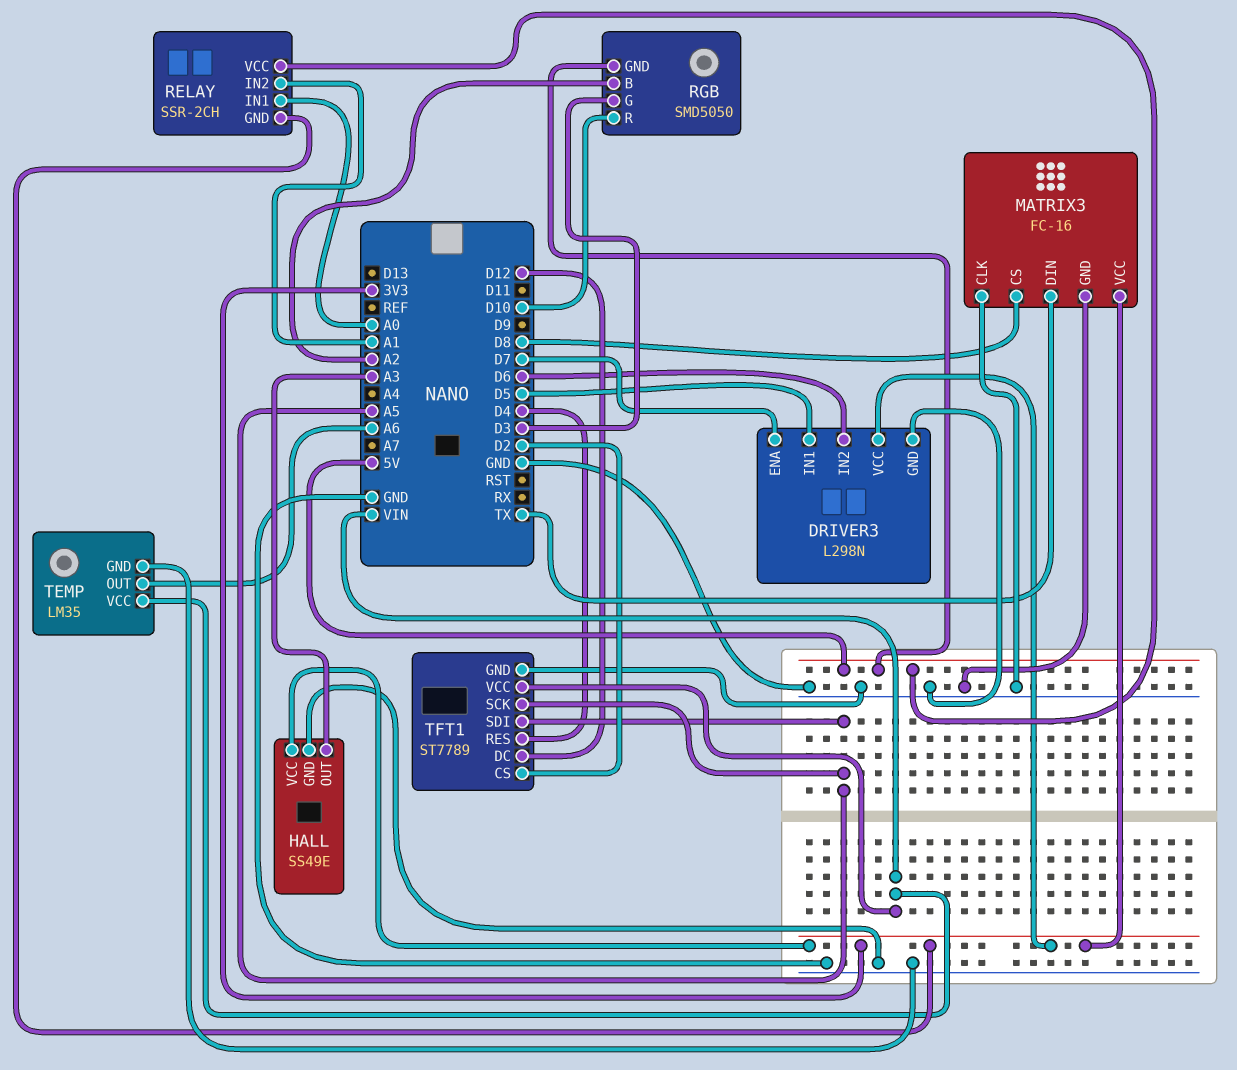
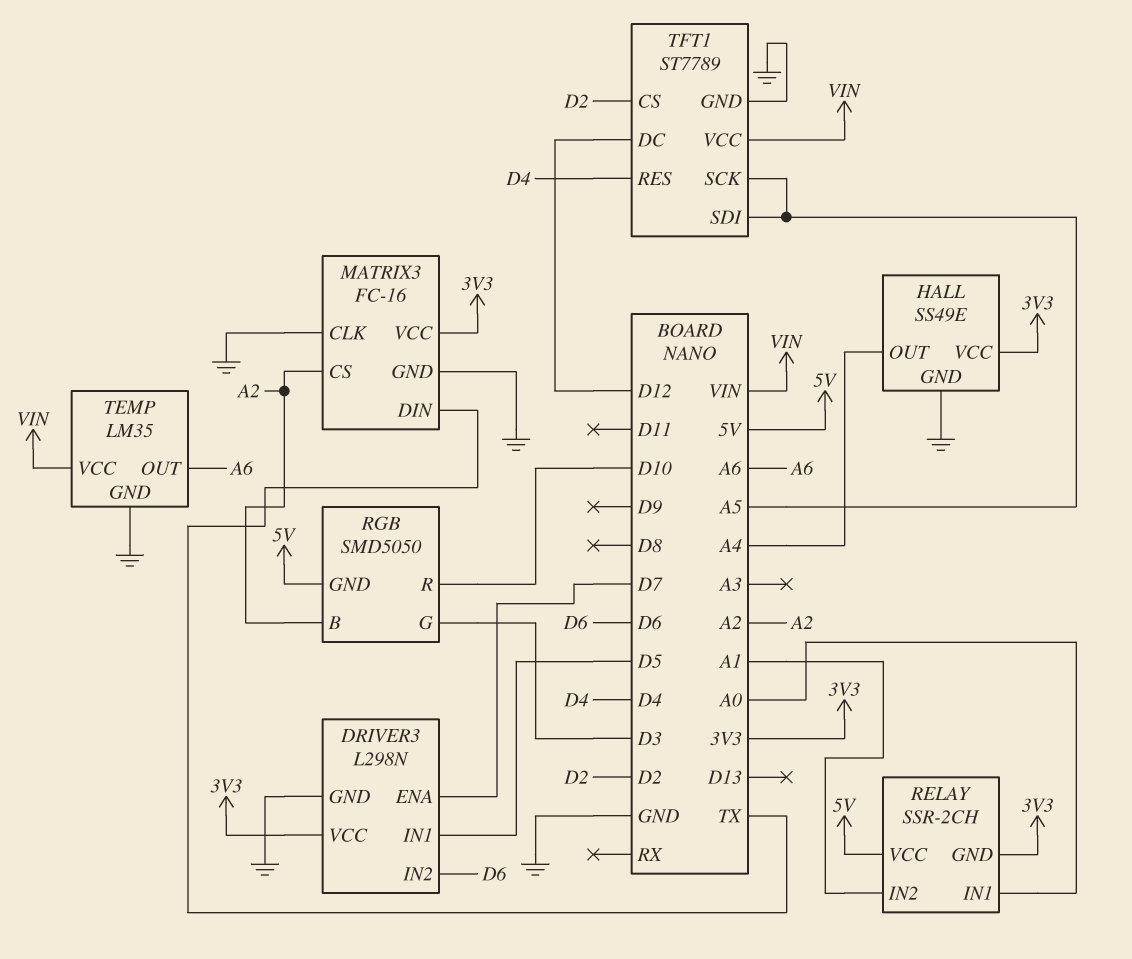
HALL pin OUT: A3 -> A4
MATRIX3 pin CS: D8 -> A2

